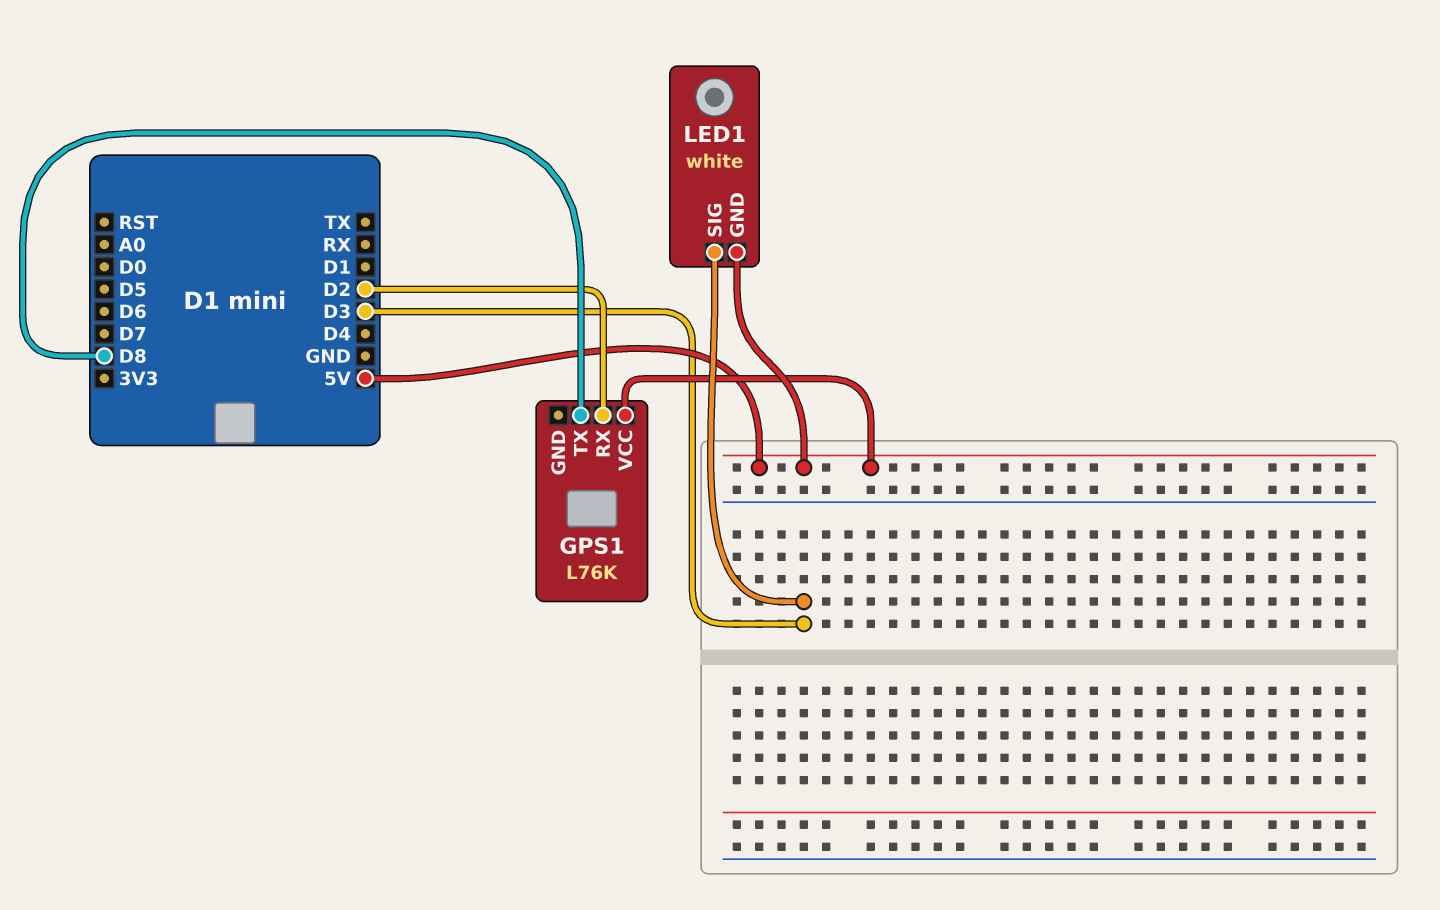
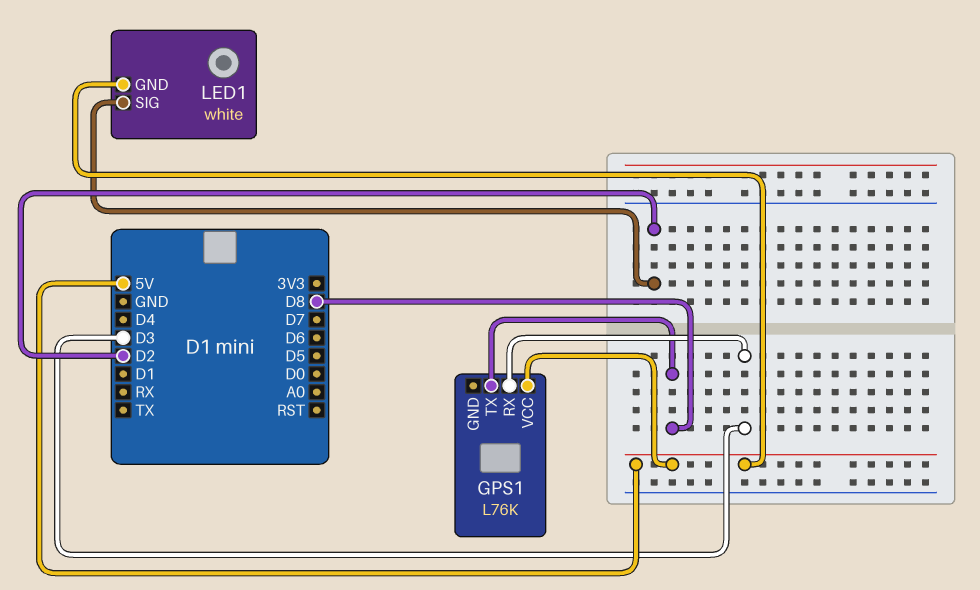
GPS1 pin RX: D2 -> D3
LED1 pin SIG: D3 -> D2

